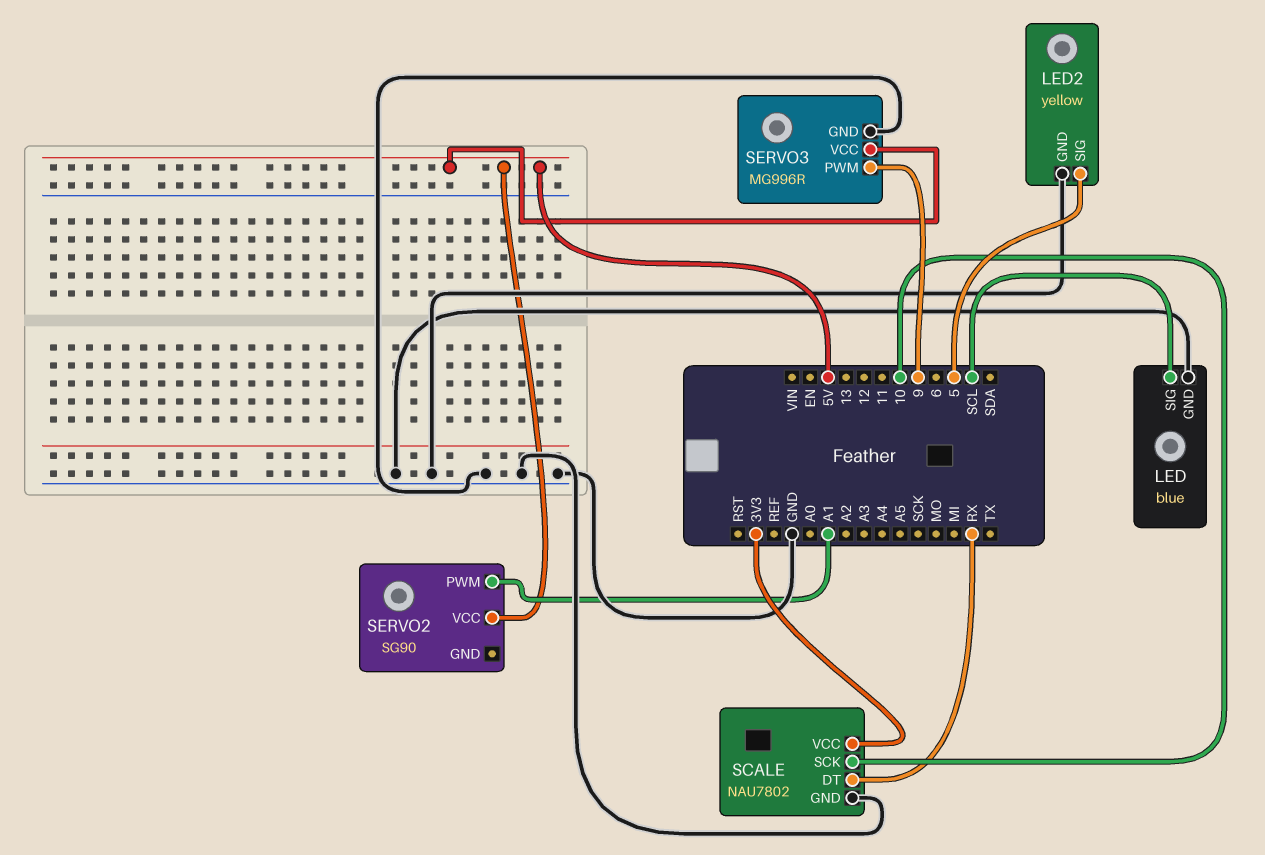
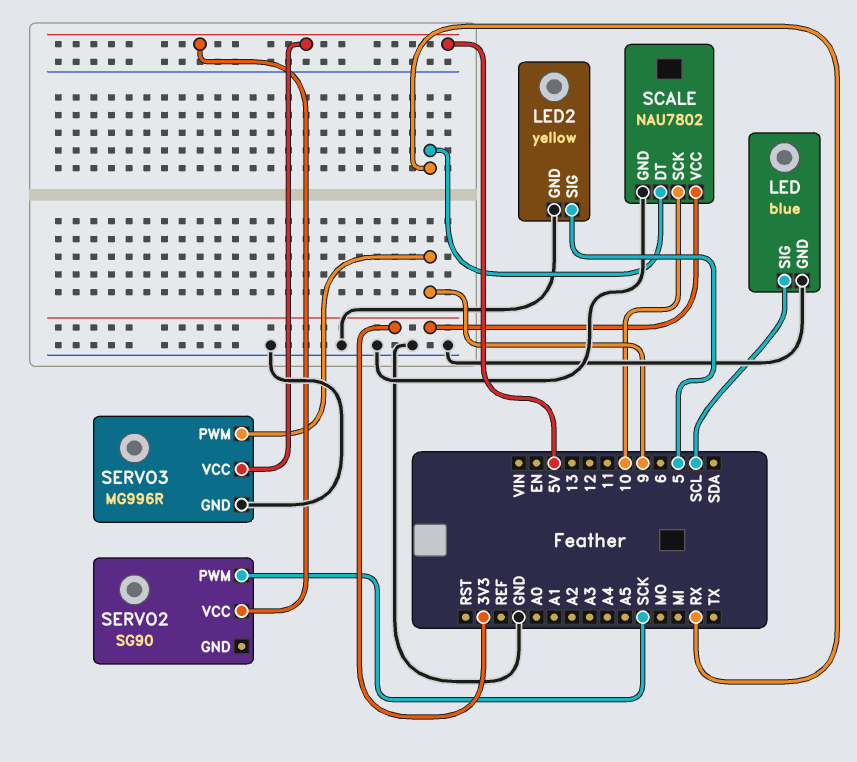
SERVO2 pin PWM: A1 -> SCK

